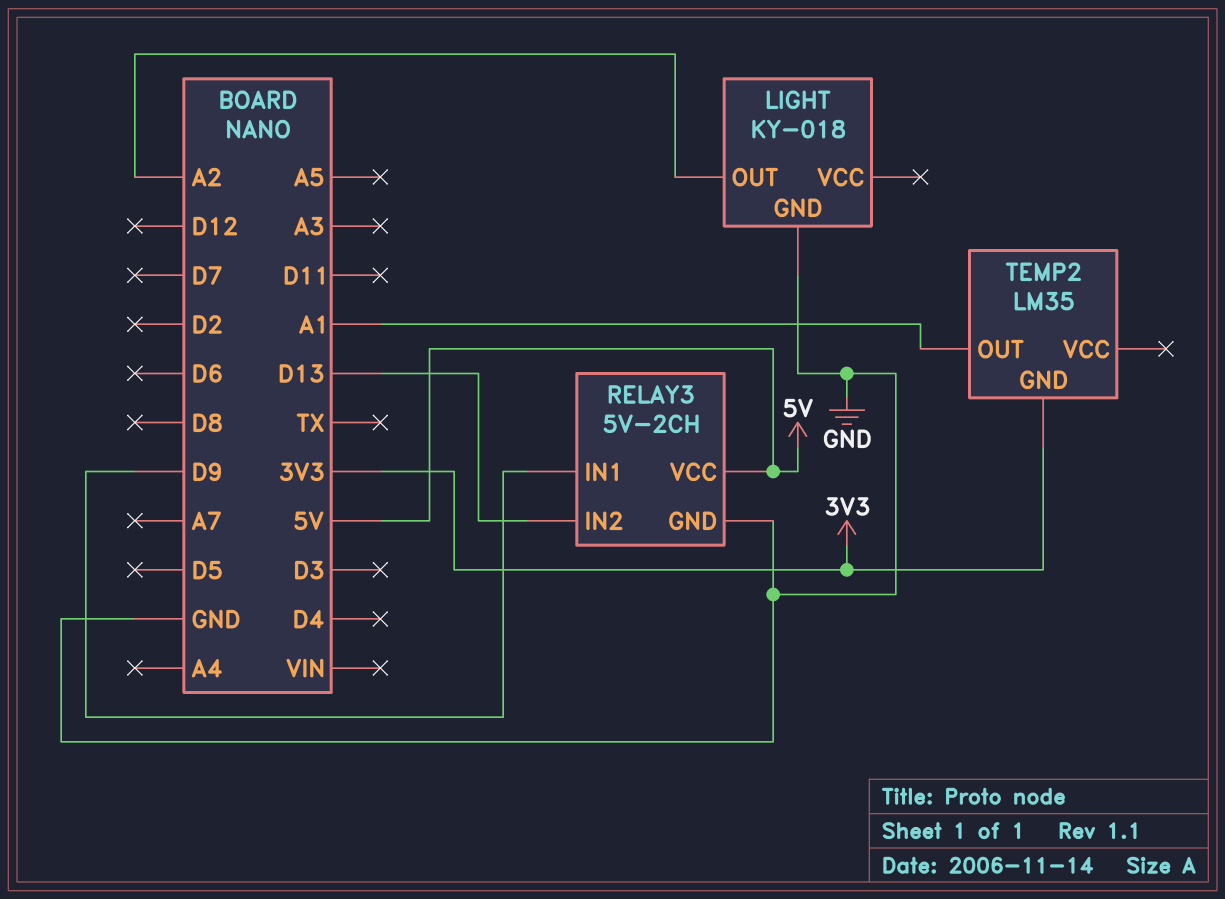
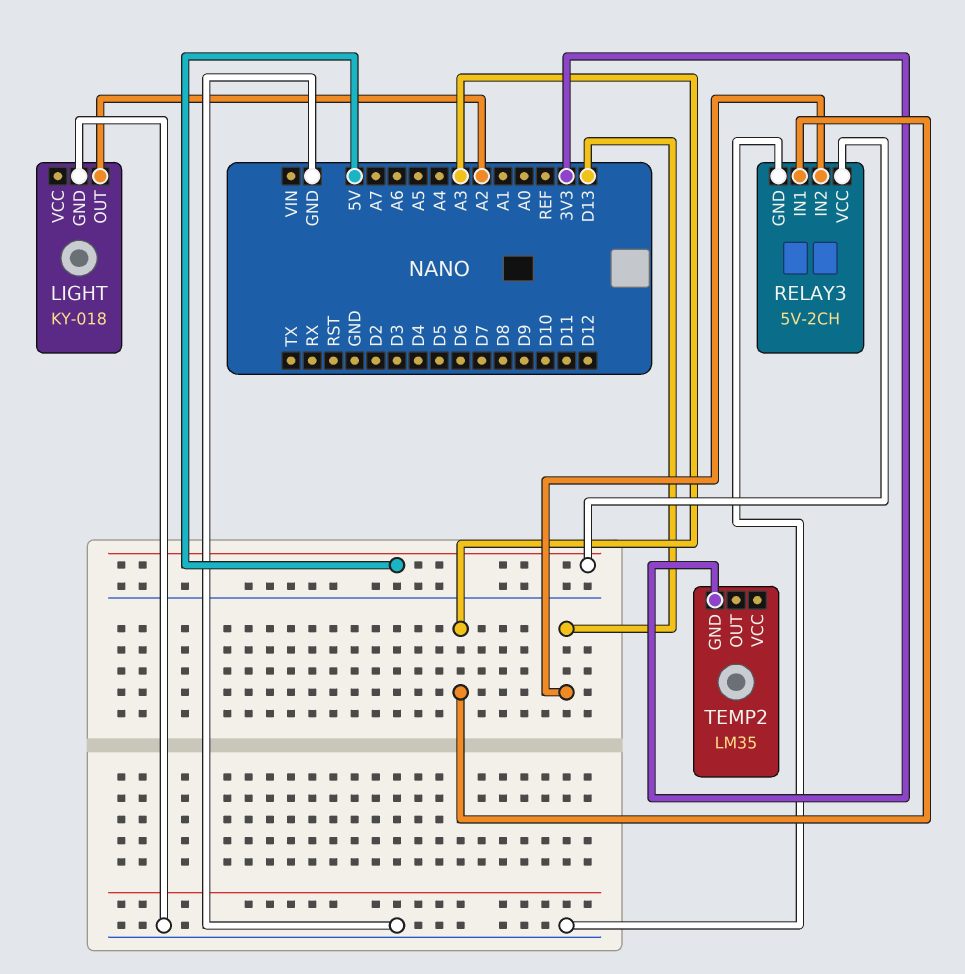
RELAY3 pin IN1: D9 -> A3
TEMP2 pin OUT: A1 -> none

